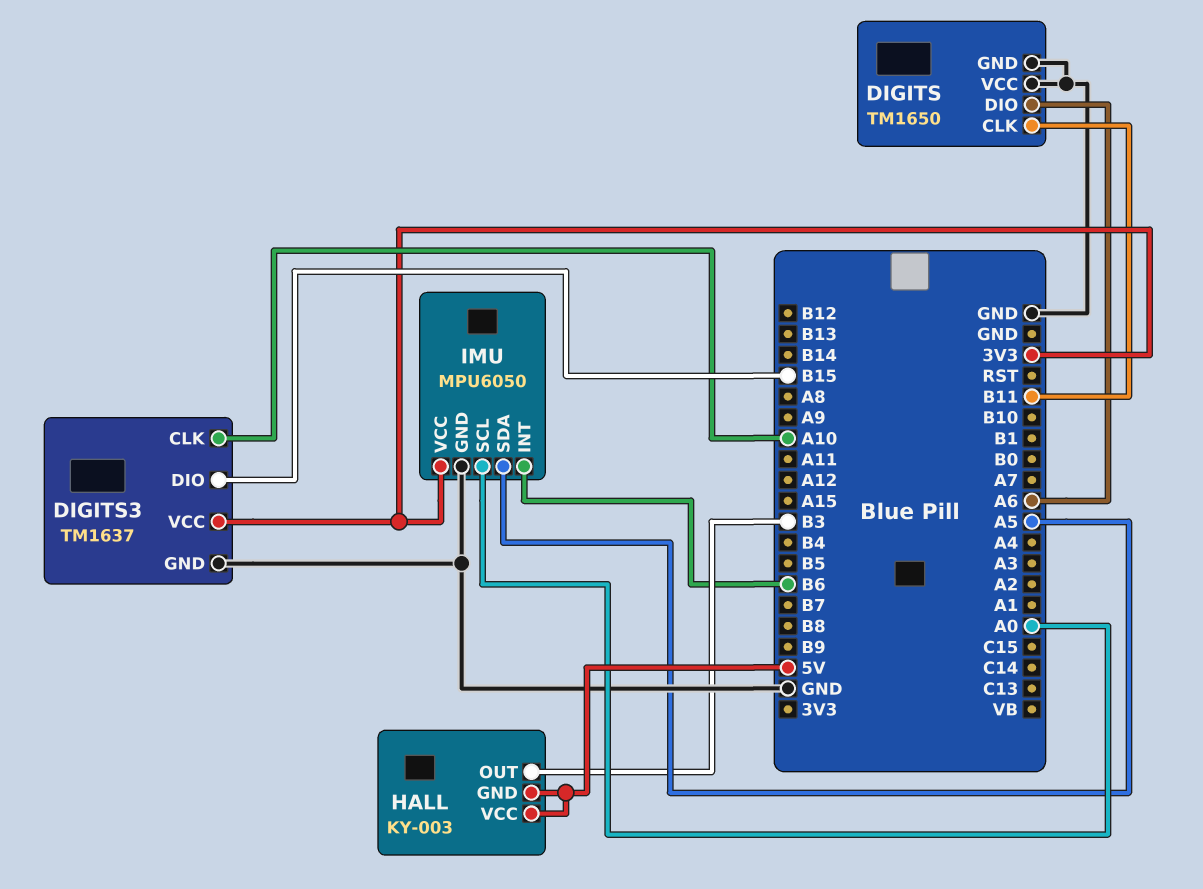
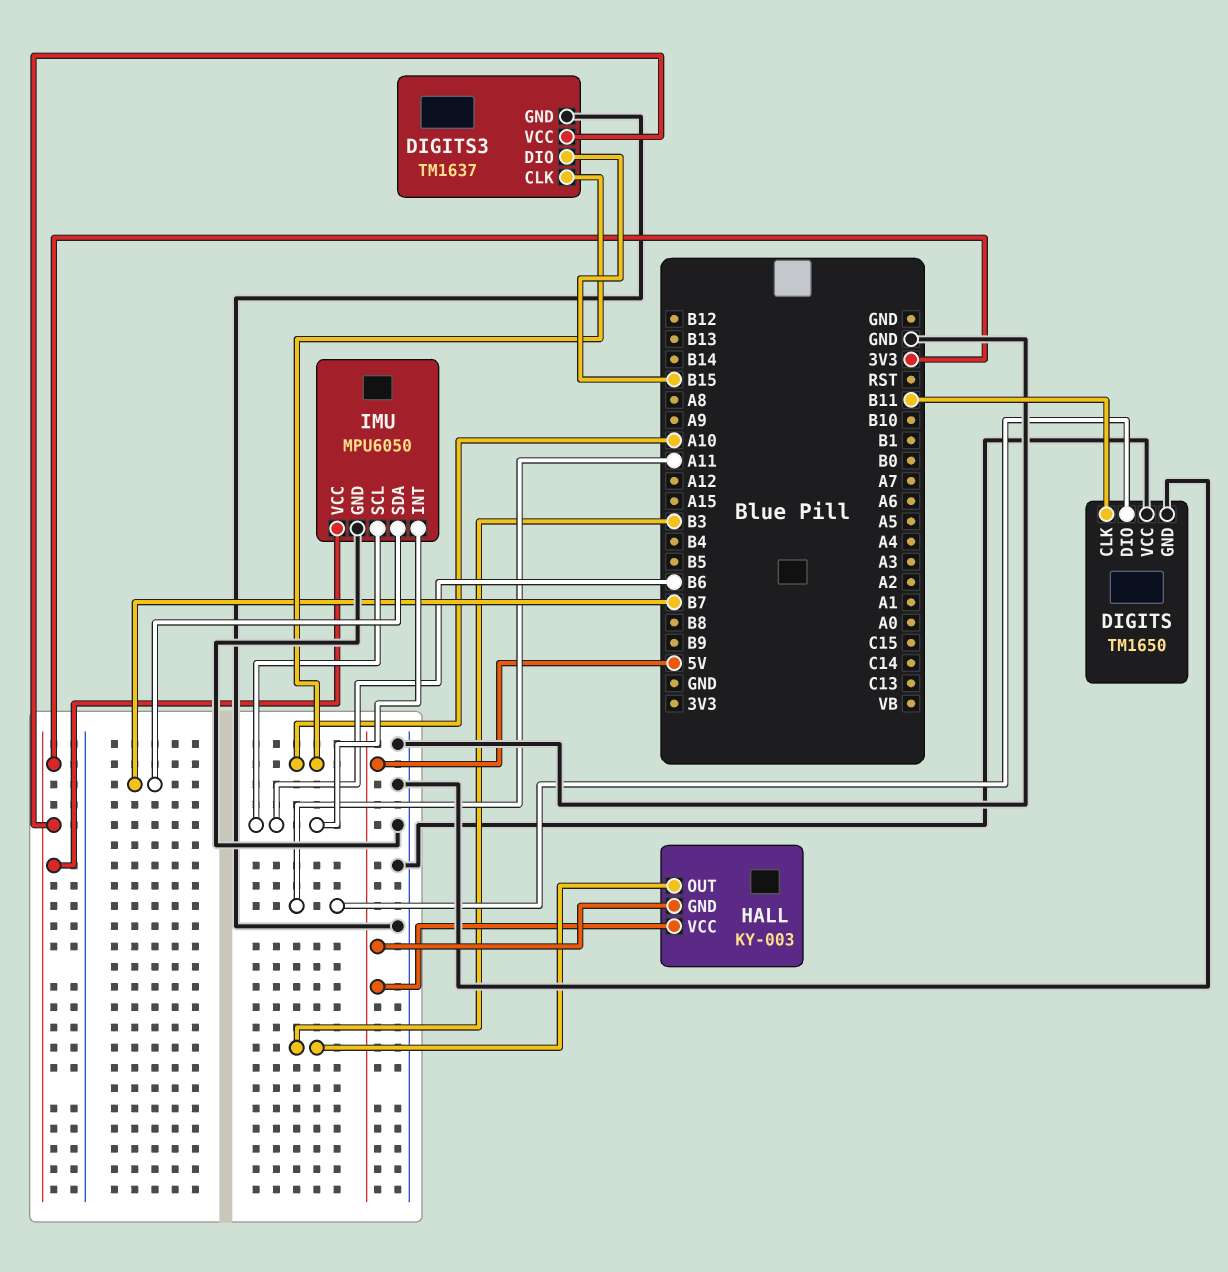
DIGITS pin DIO: A6 -> A11
IMU pin SCL: A0 -> B6
IMU pin SDA: A5 -> B7

